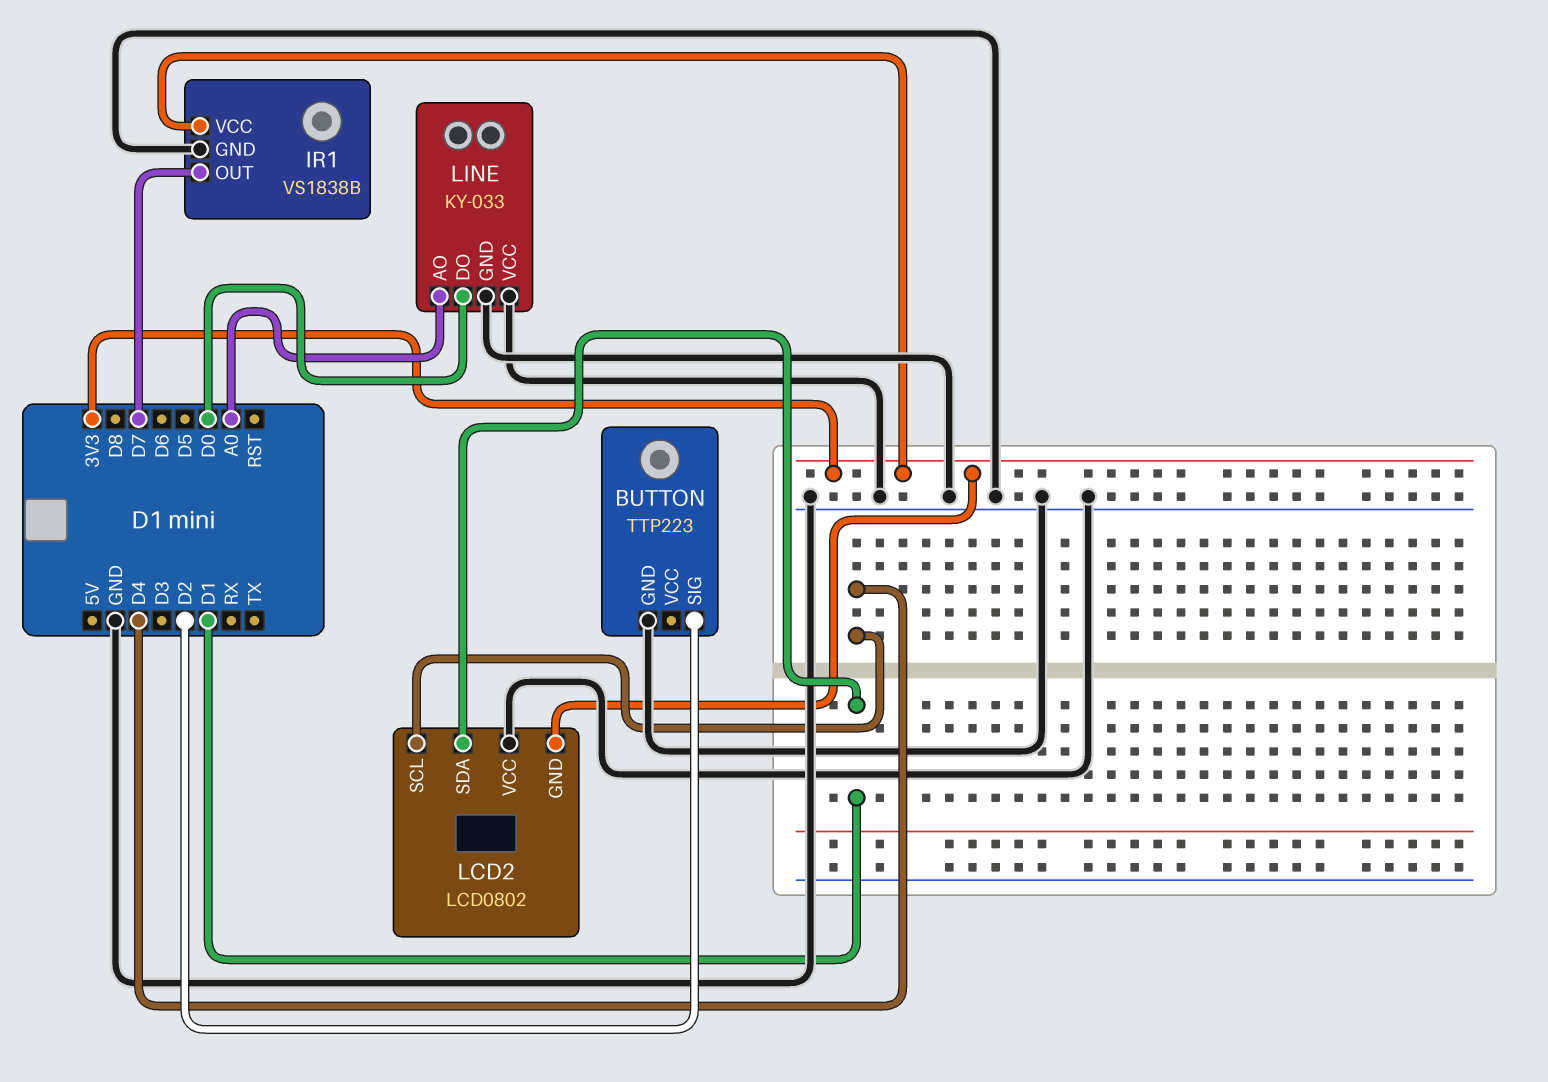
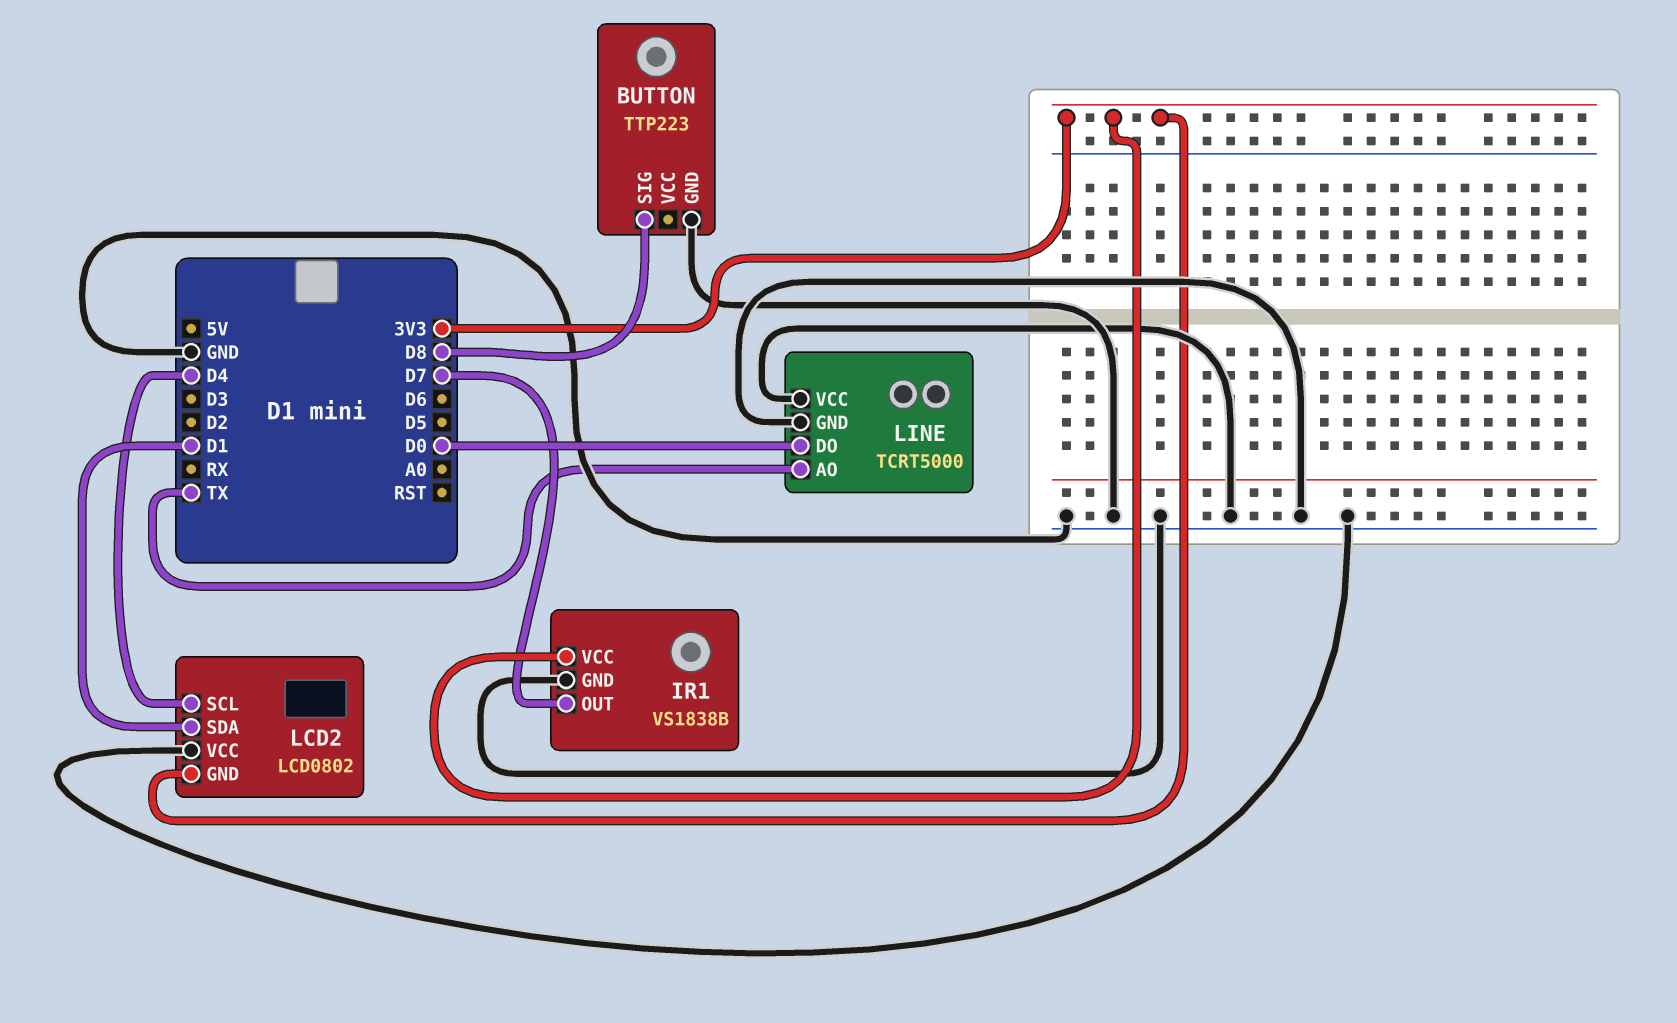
BUTTON pin SIG: D2 -> D8
LINE: KY-033 -> TCRT5000
LINE pin AO: A0 -> TX

